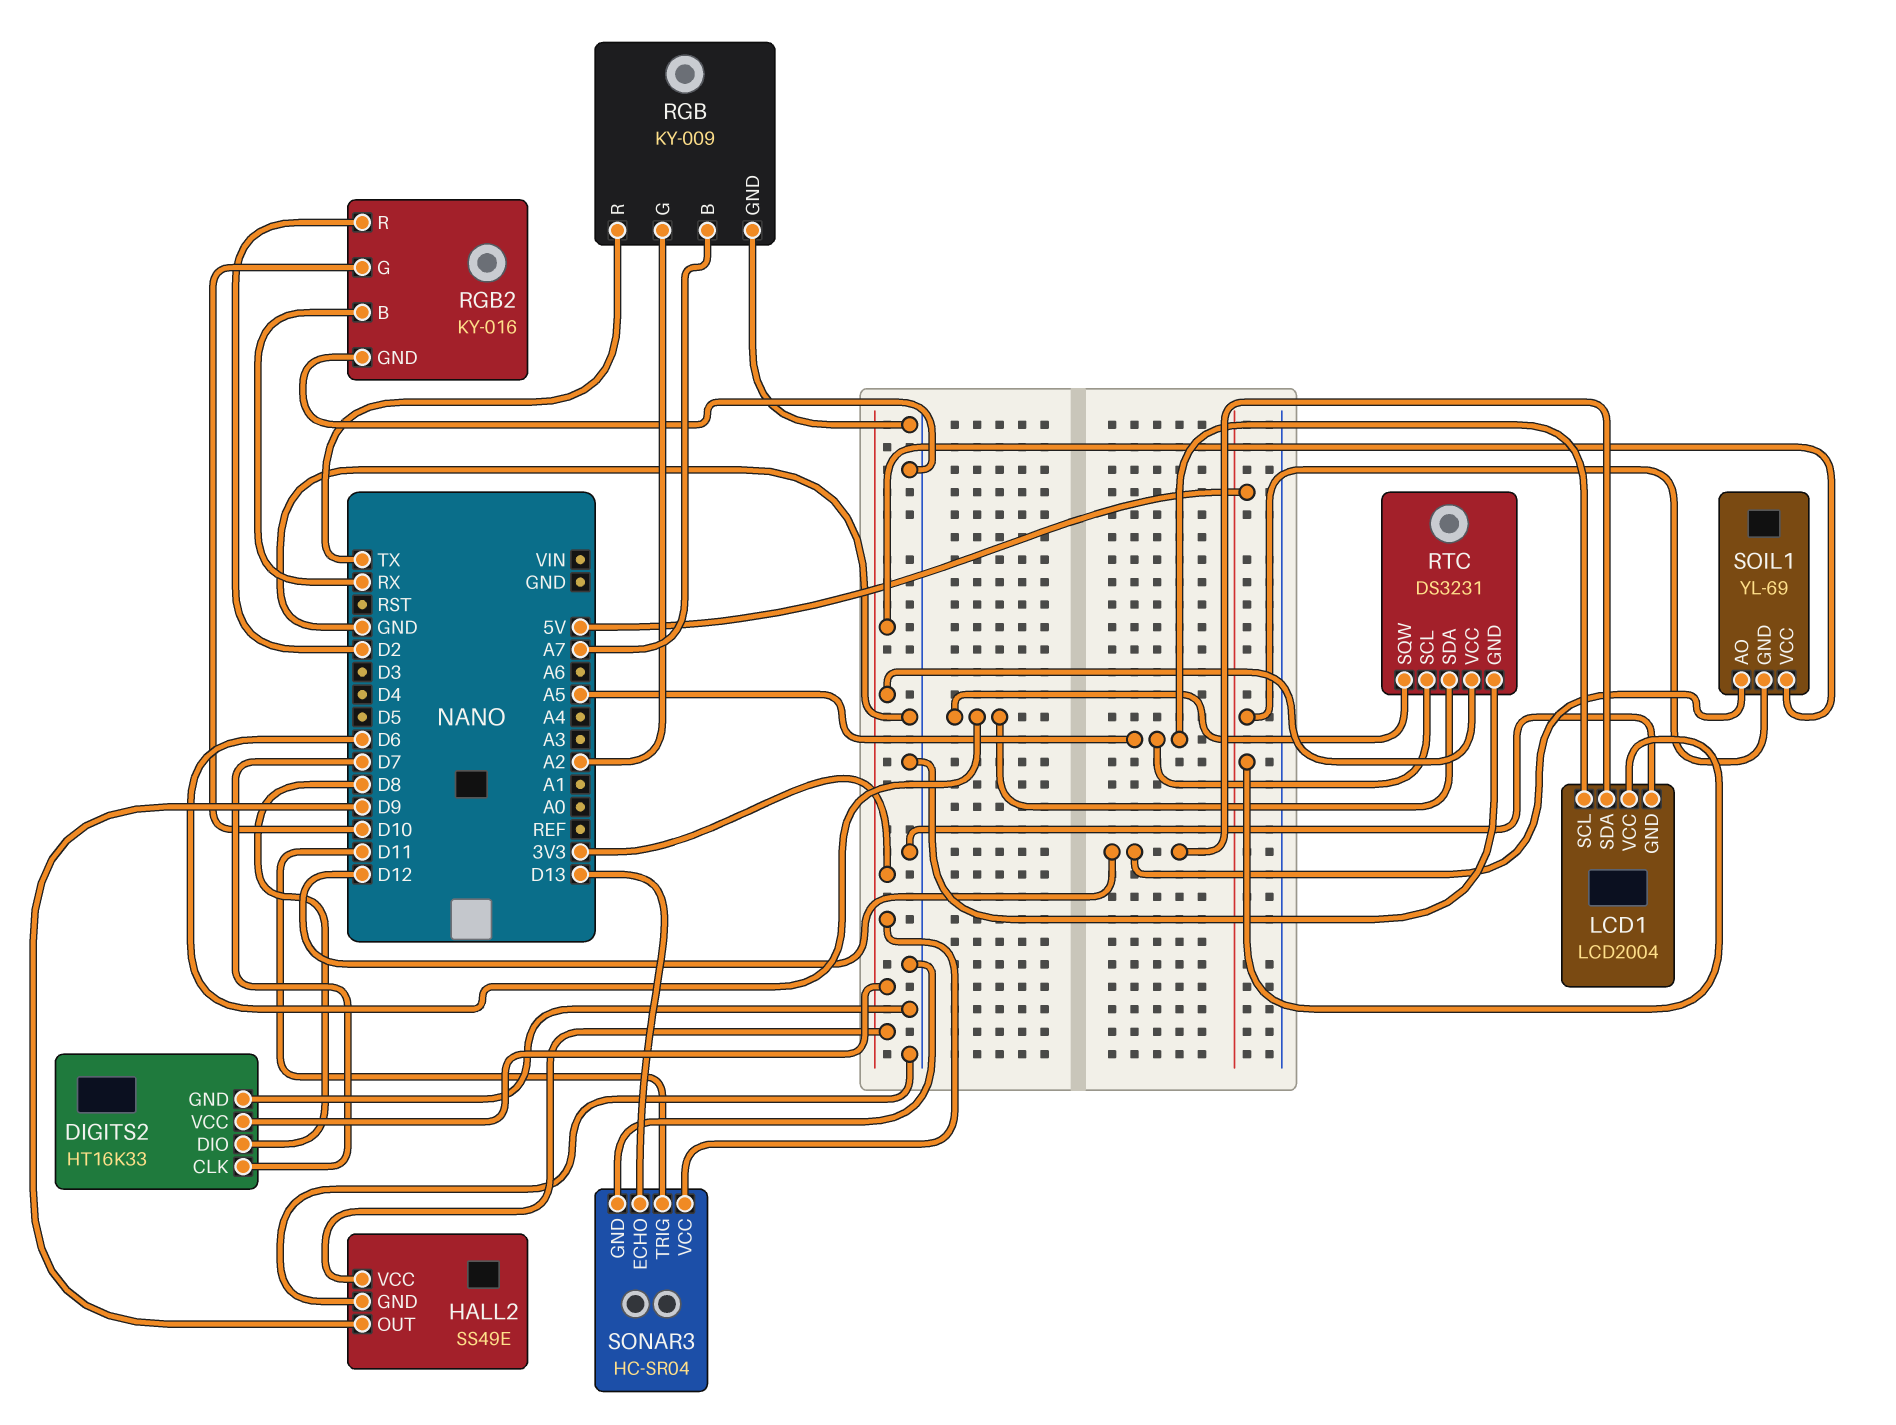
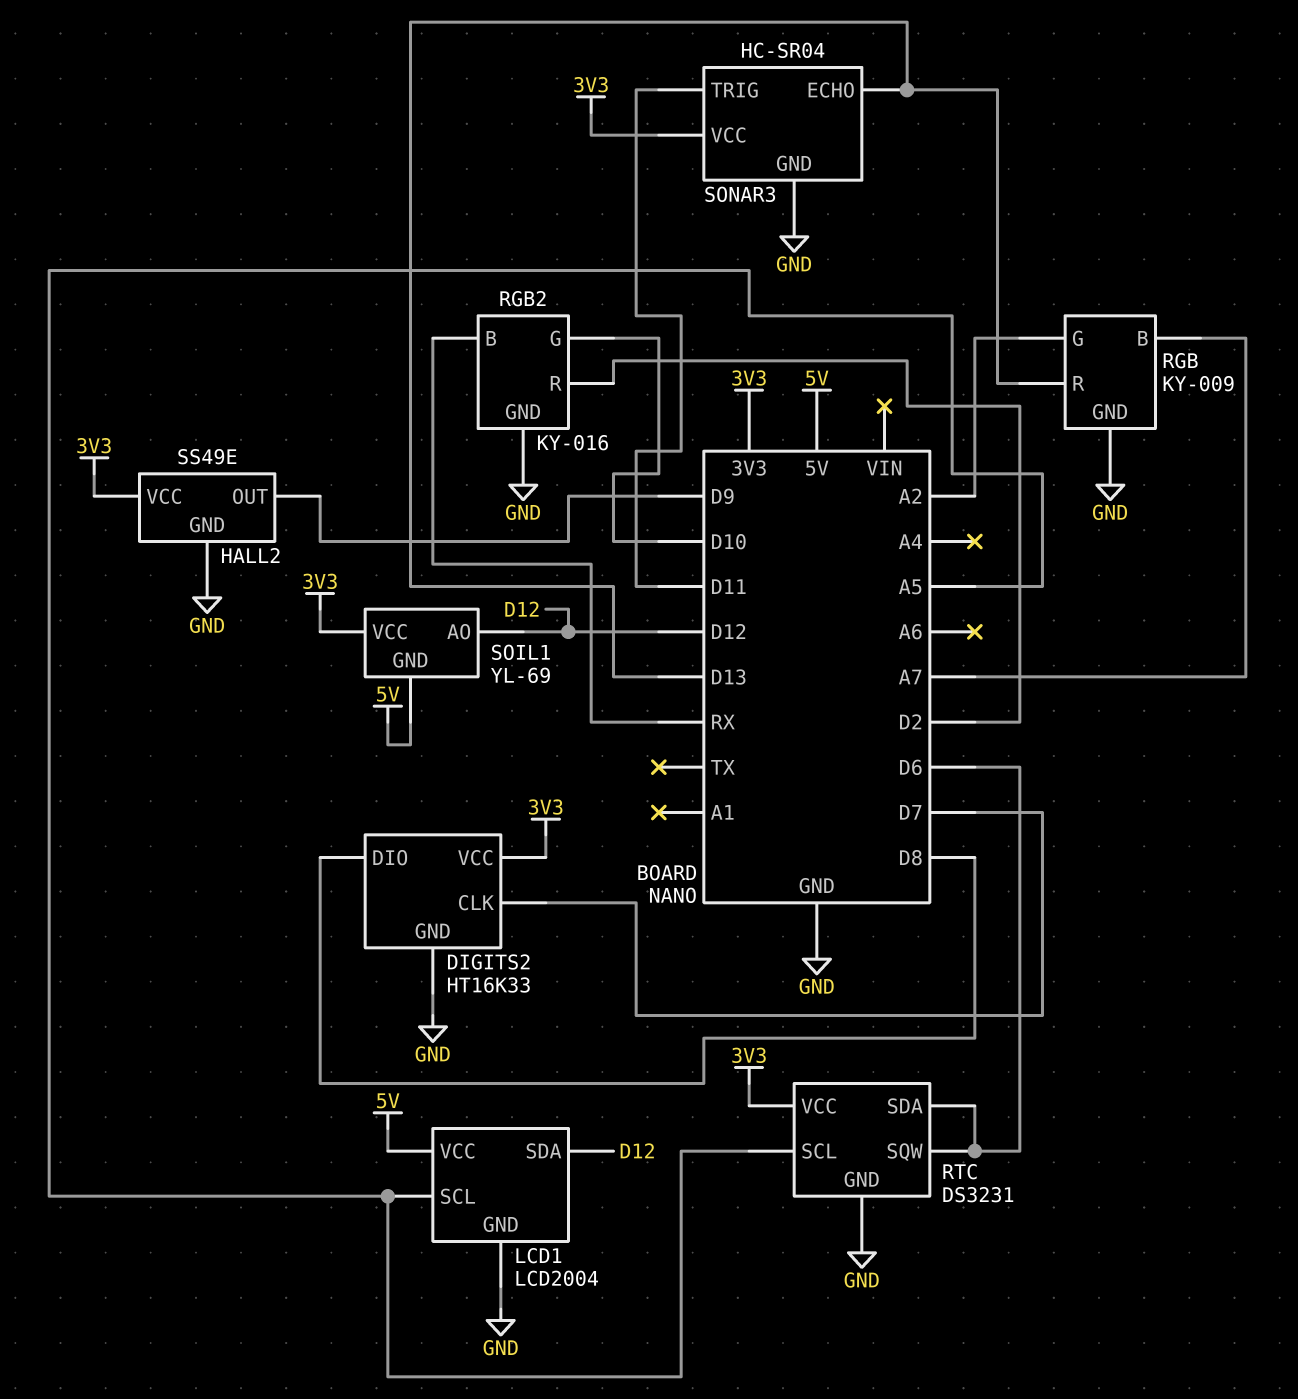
RGB pin R: TX -> D13

